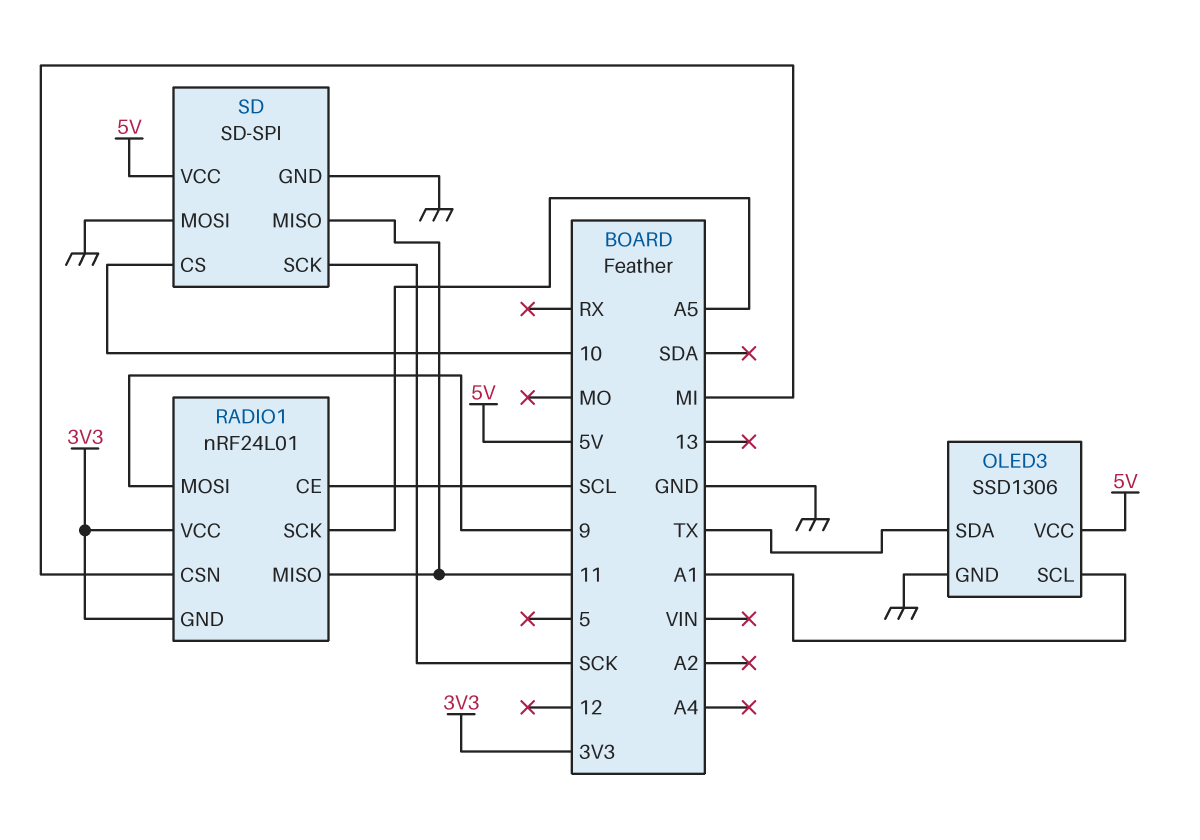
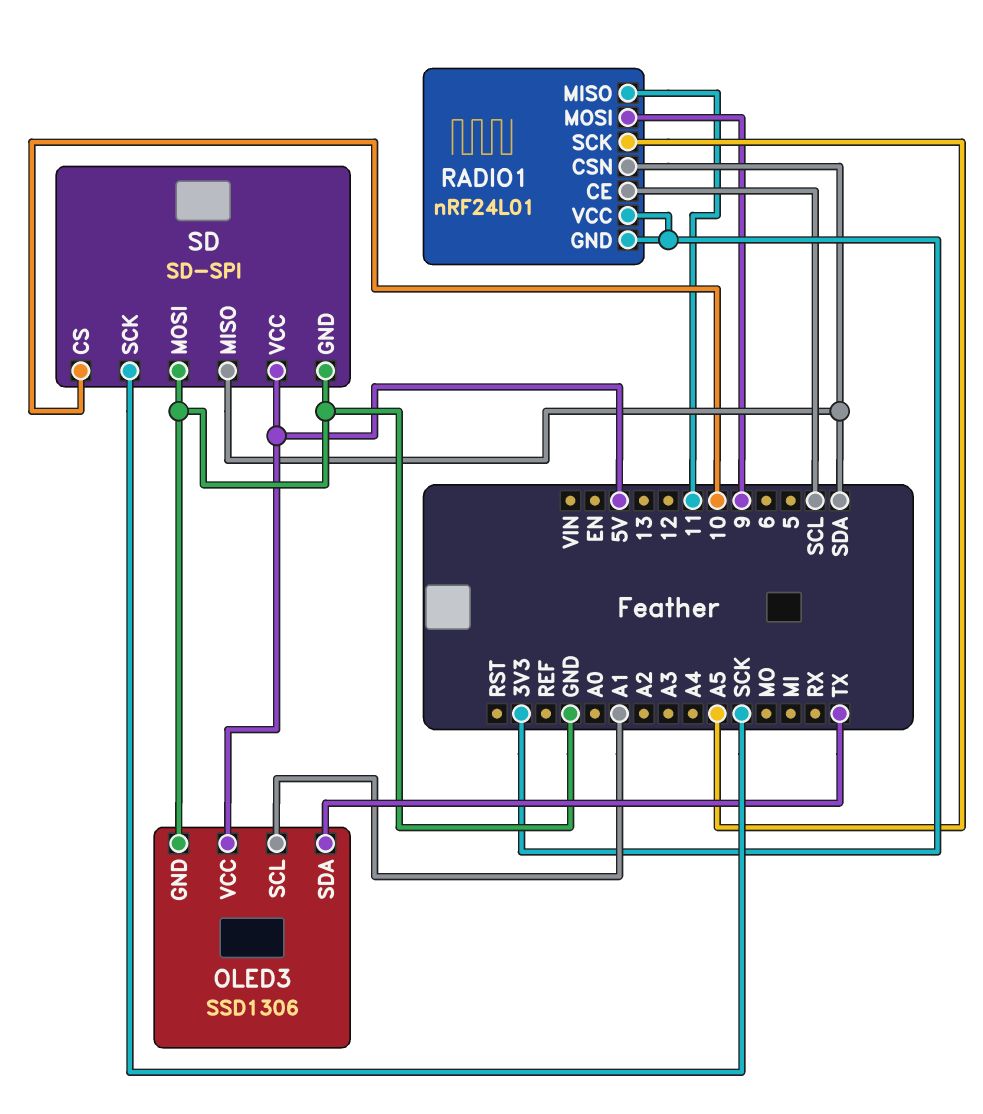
RADIO1 pin CSN: MI -> SDA
SD pin MISO: 11 -> SDA

